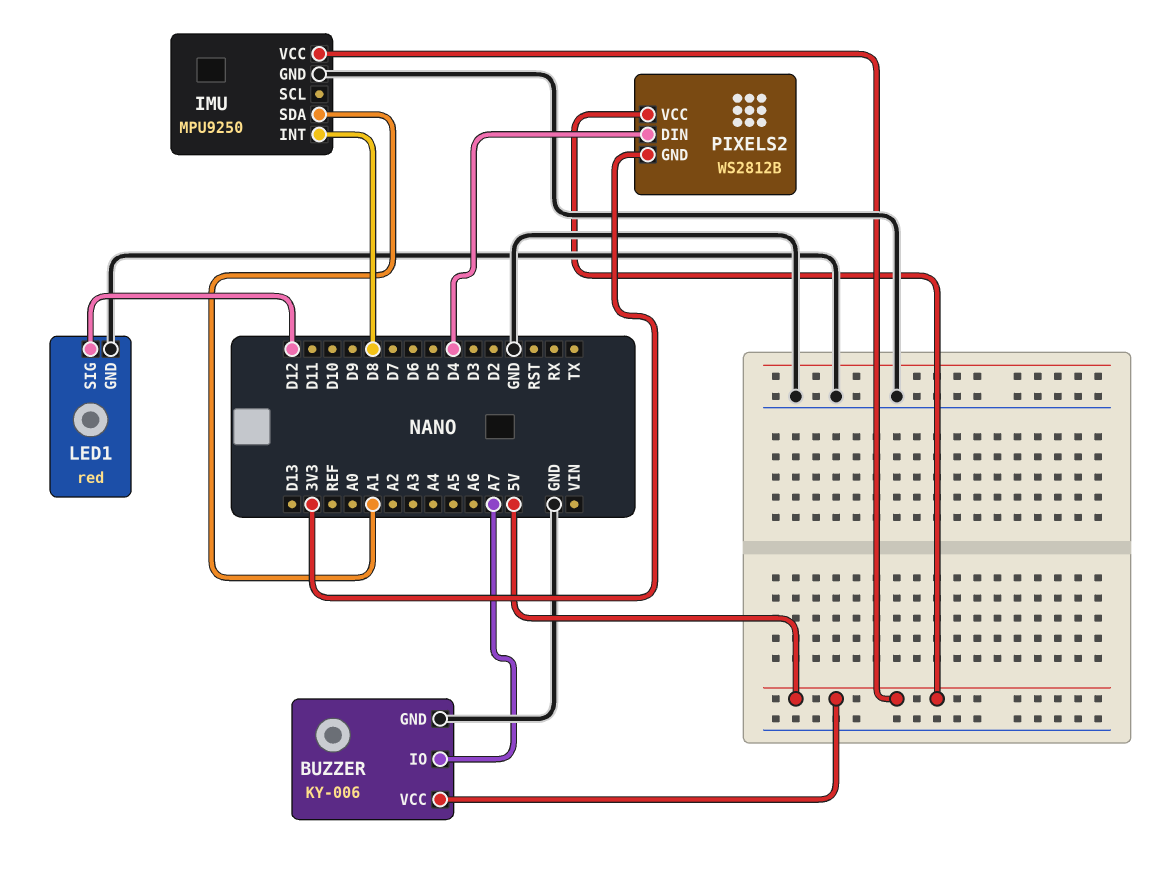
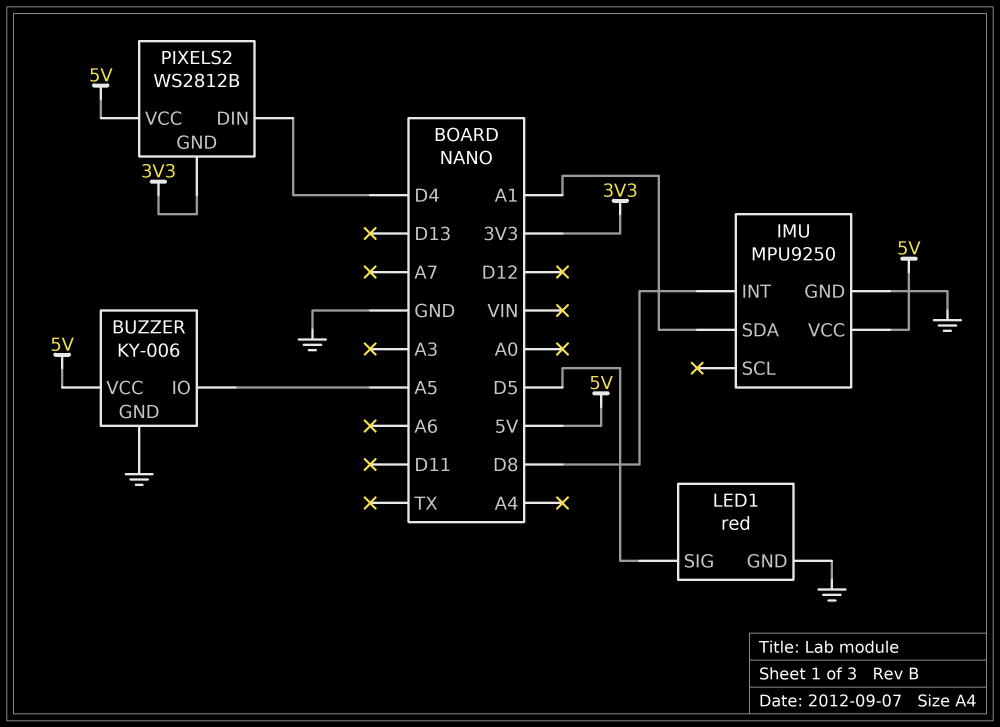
BUZZER pin IO: A7 -> A5
LED1 pin SIG: D12 -> D5

